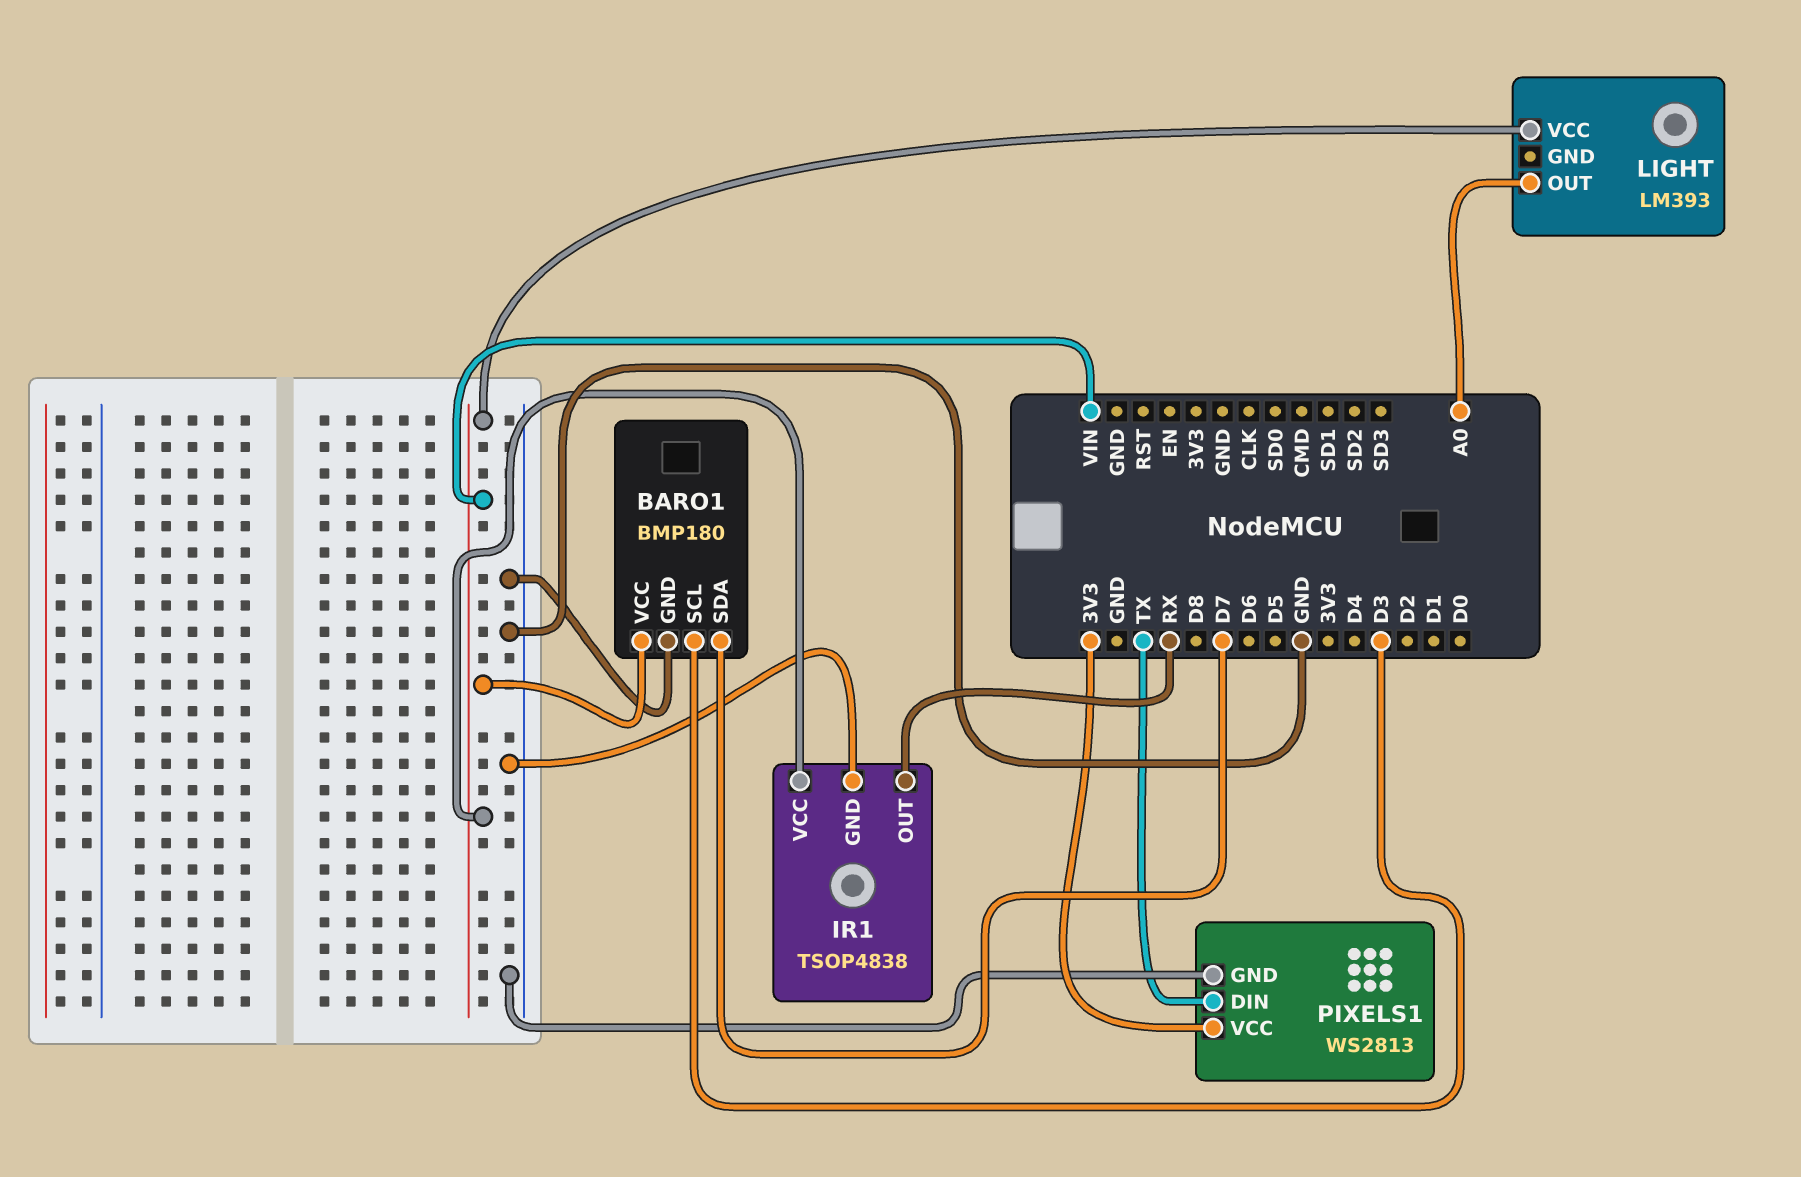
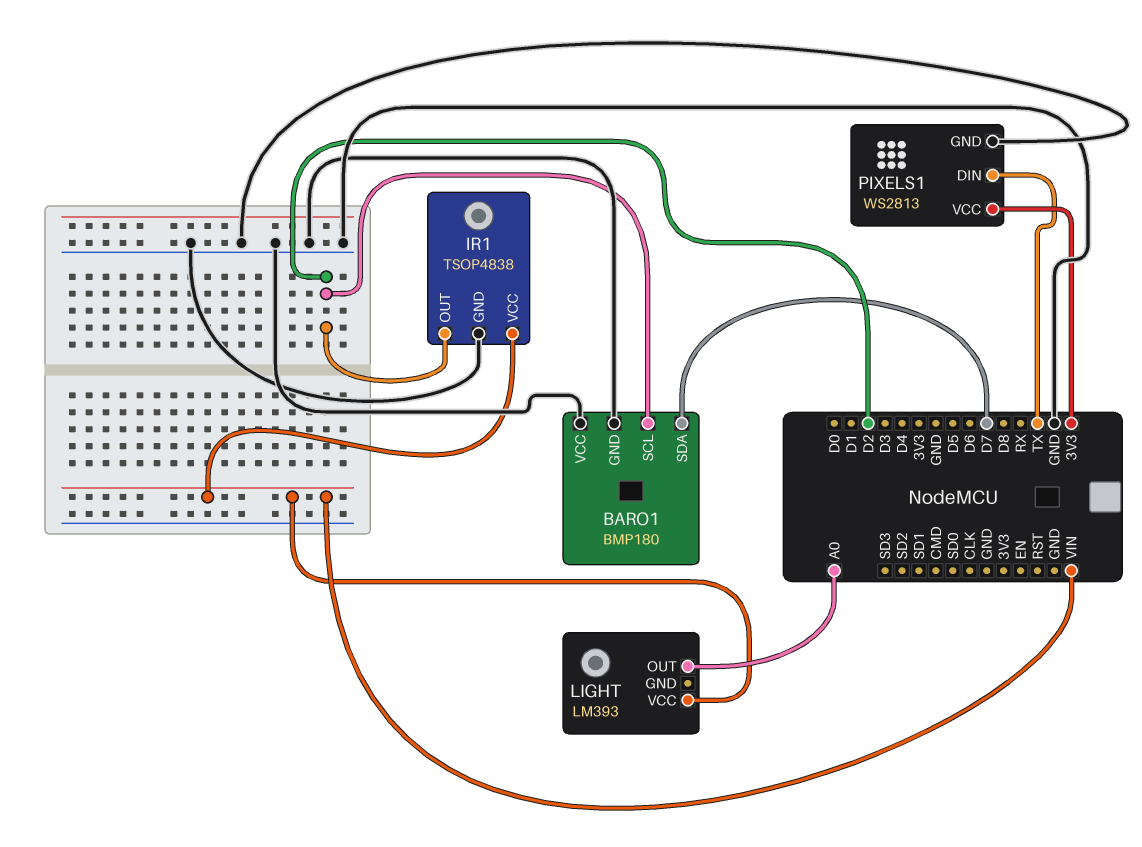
BARO1 pin SCL: D3 -> D2
BARO1 pin VCC: VIN -> GND
IR1 pin OUT: RX -> D2

